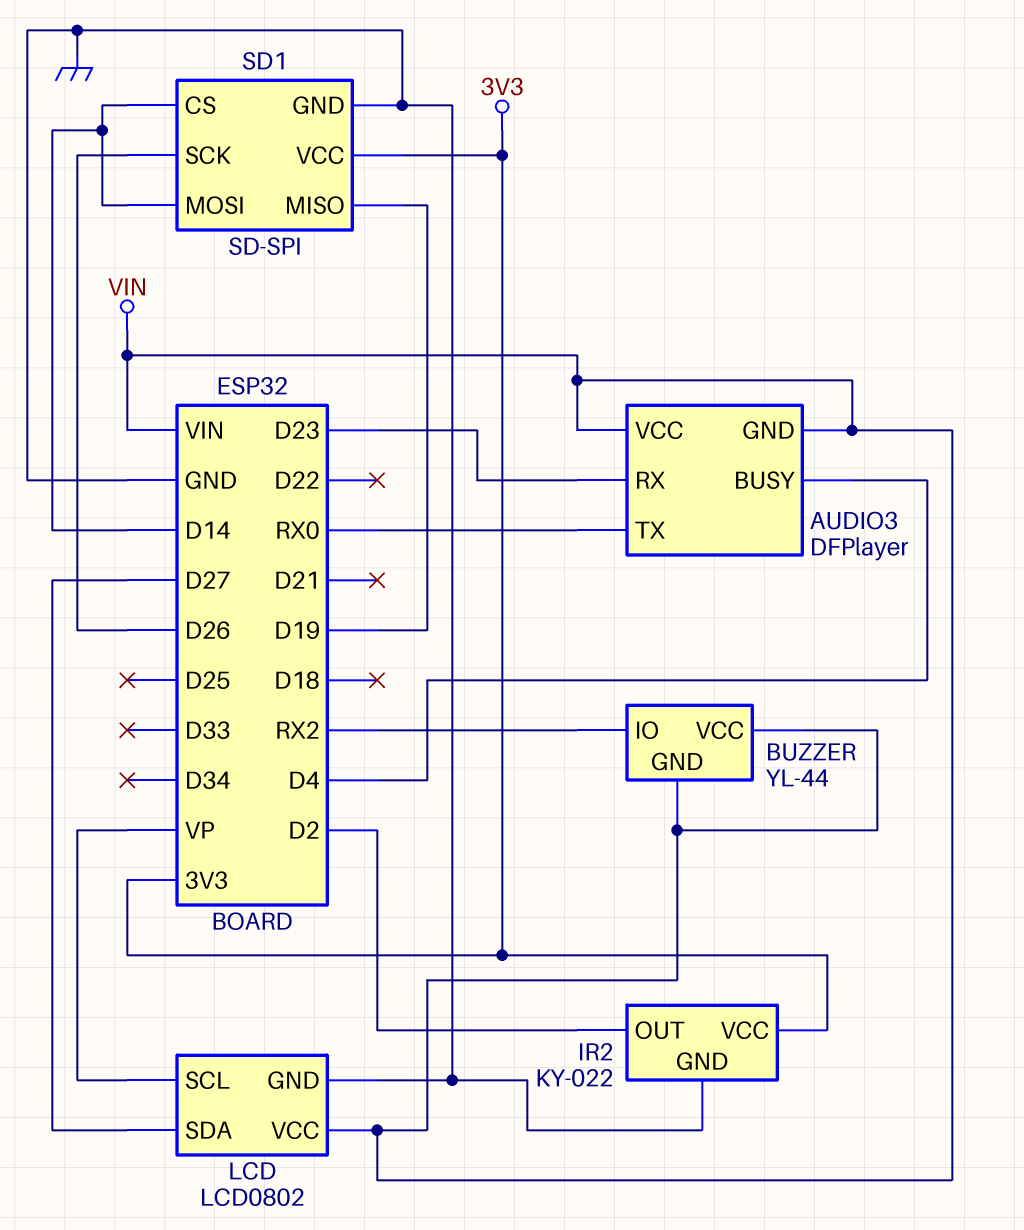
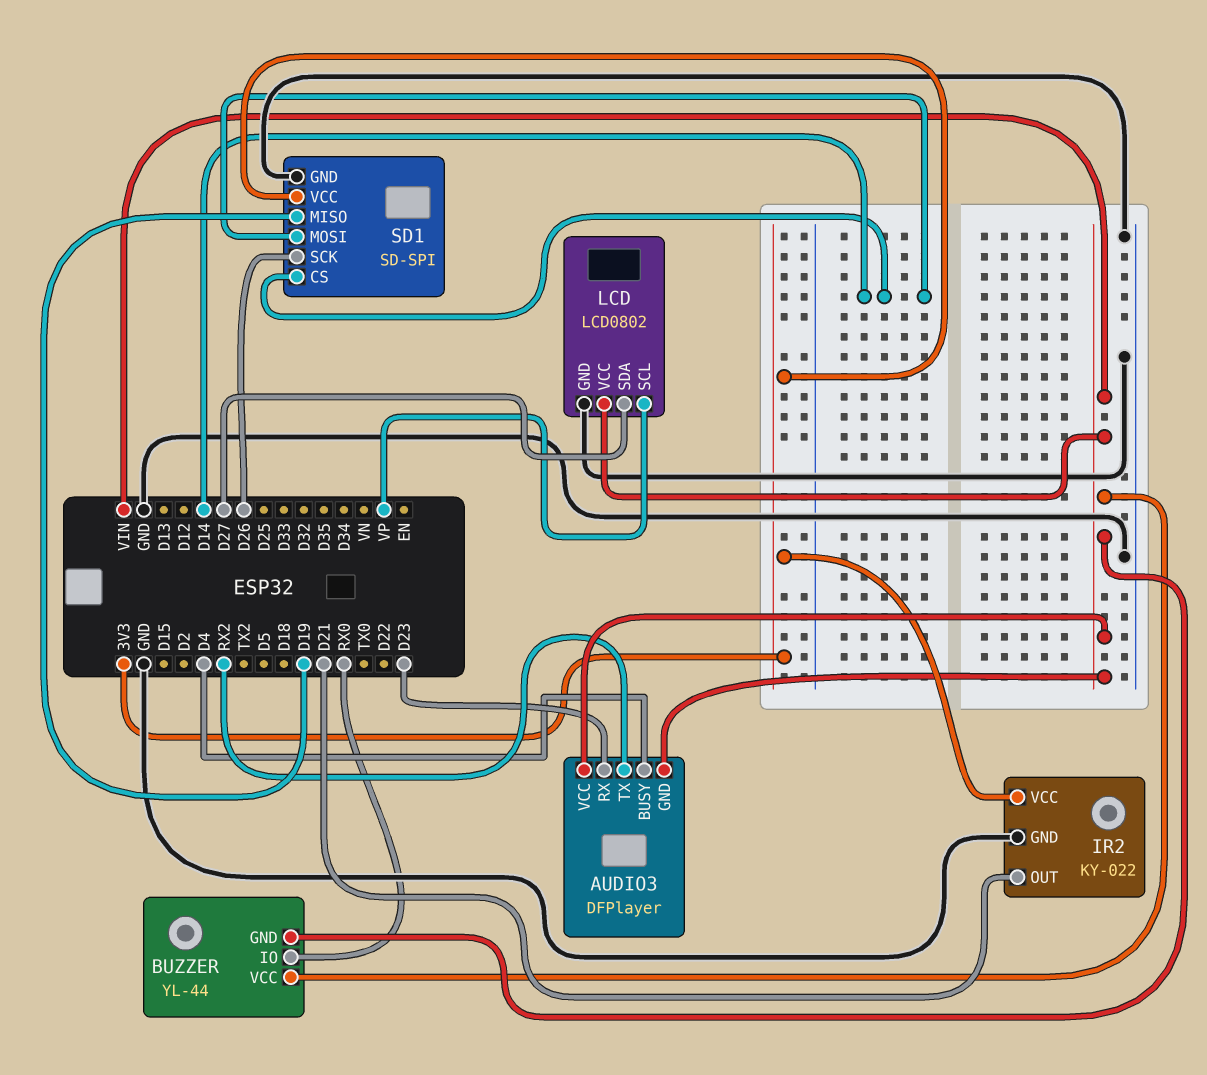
AUDIO3 pin TX: RX0 -> RX2
BUZZER pin IO: RX2 -> RX0
IR2 pin OUT: D2 -> D21

